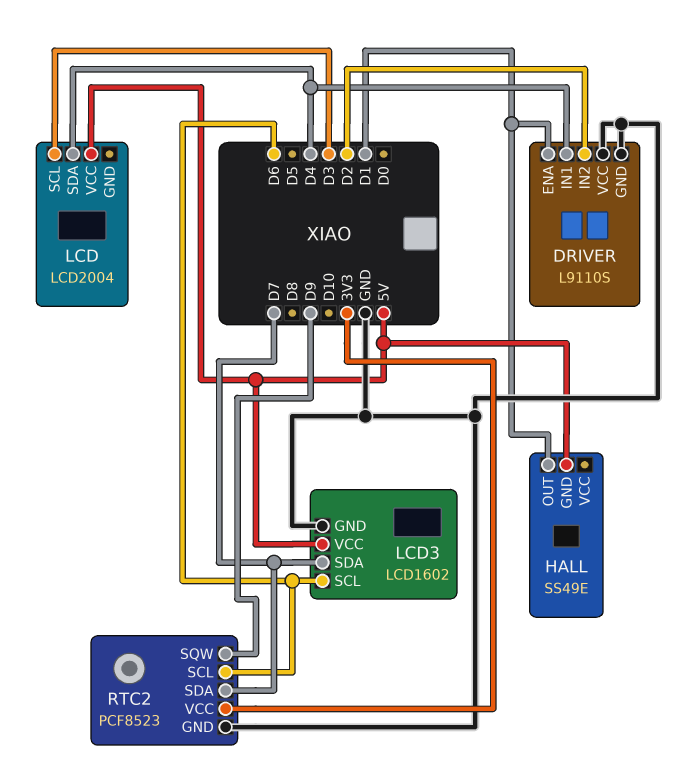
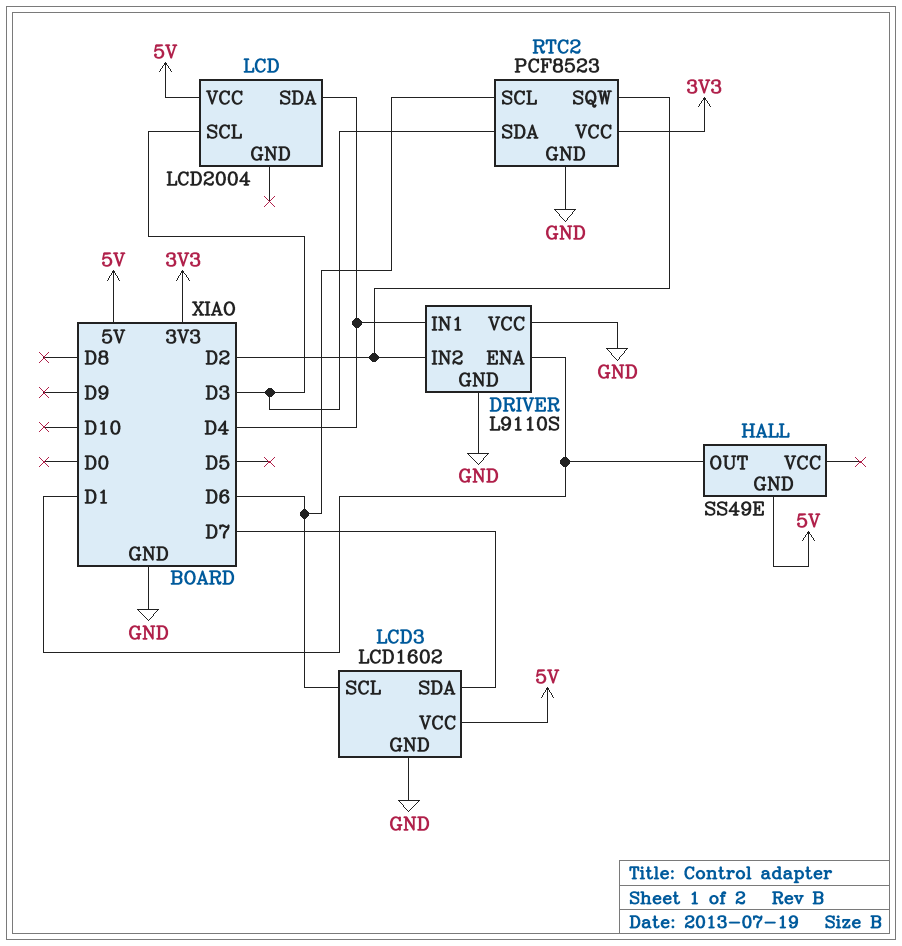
RTC2 pin SDA: D7 -> D3
RTC2 pin SQW: D9 -> D2

